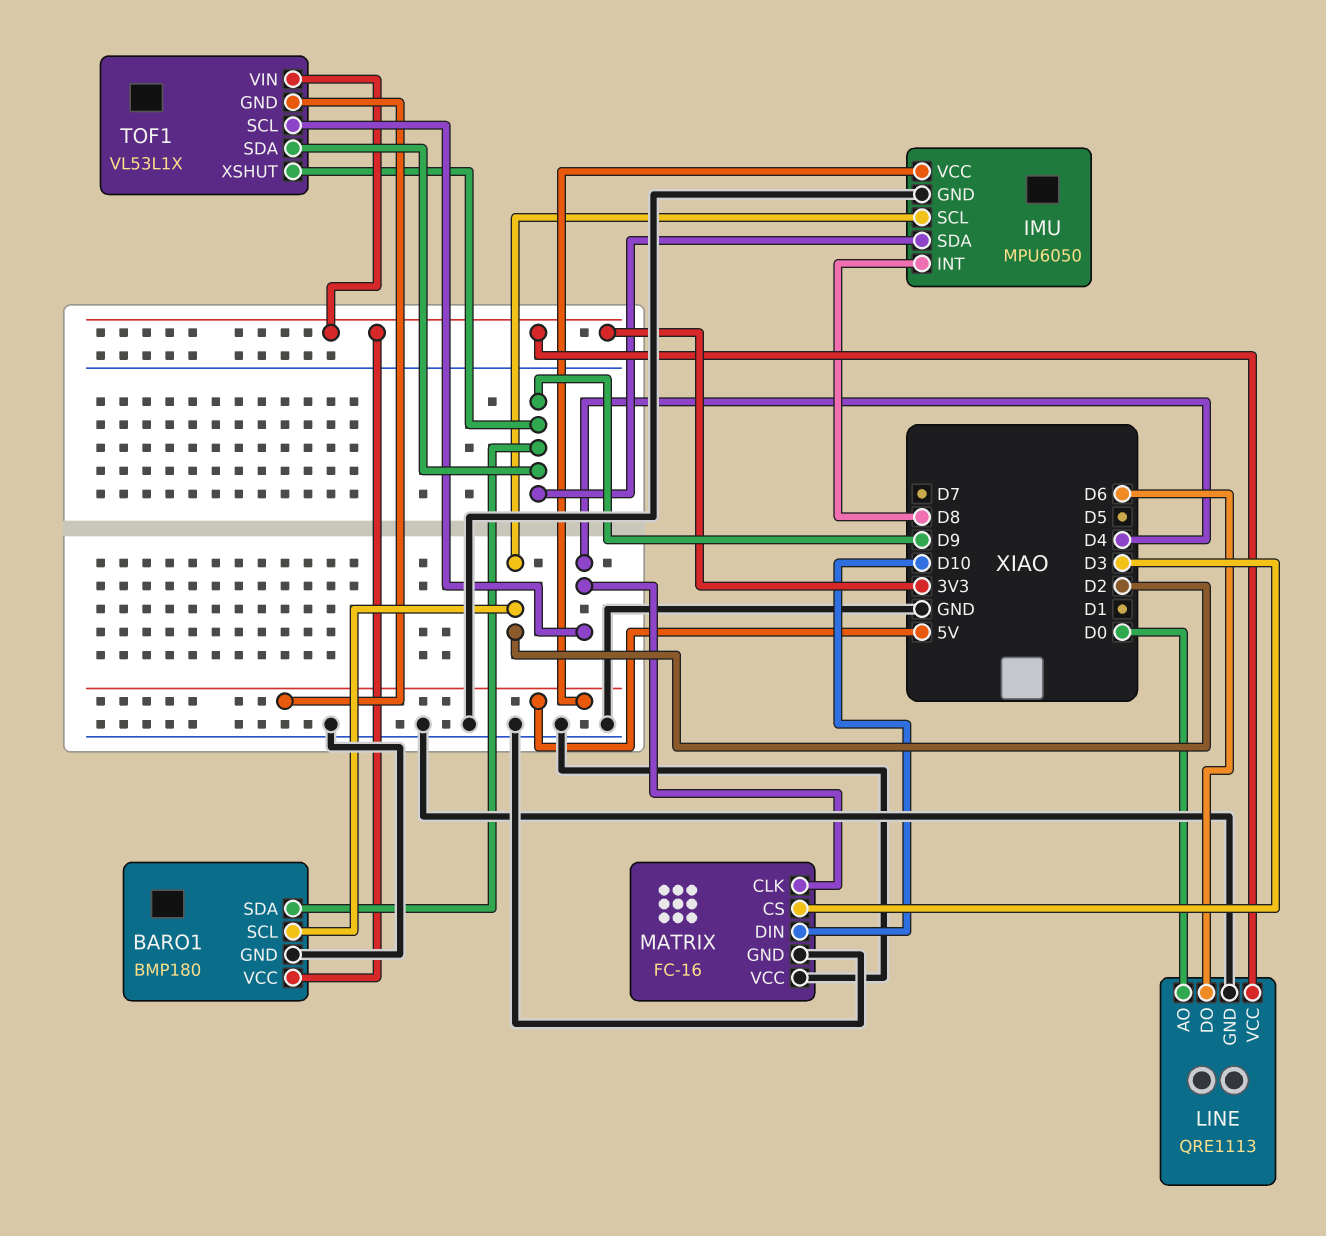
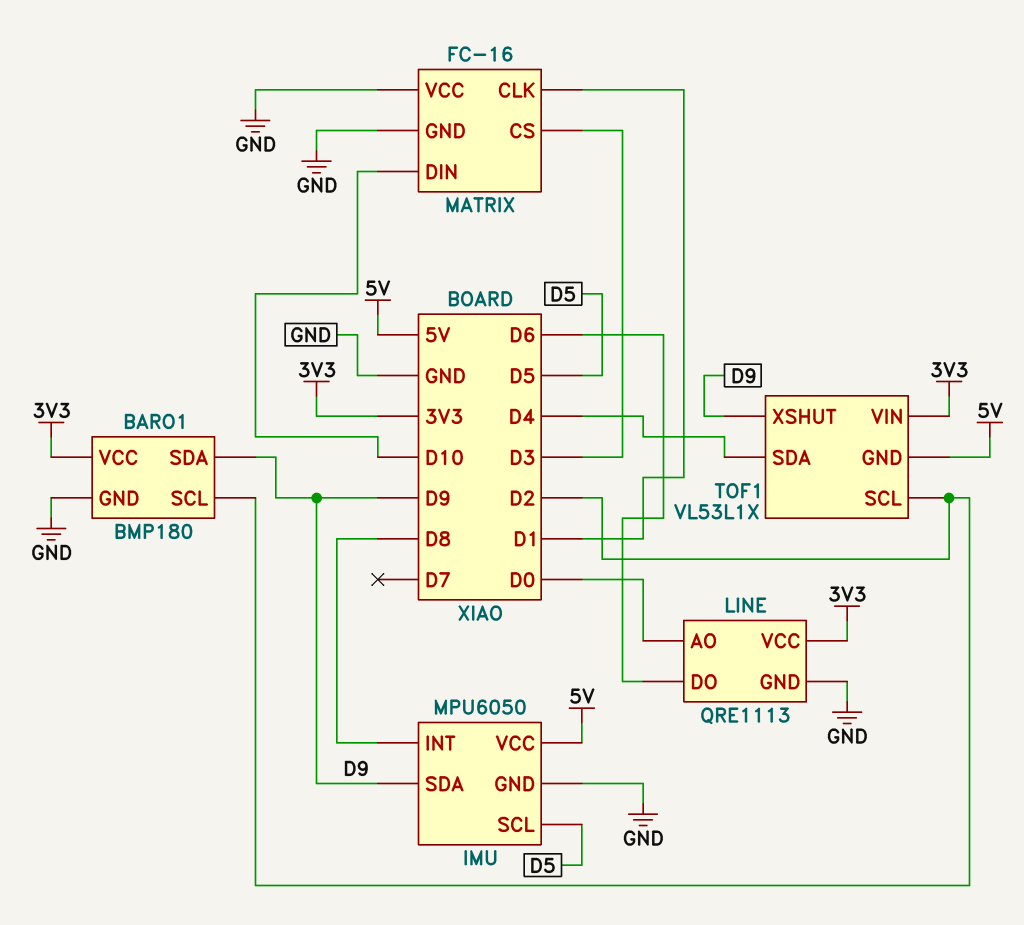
IMU pin SCL: D2 -> D5
MATRIX pin CLK: D4 -> D1
TOF1 pin SCL: D4 -> D2
TOF1 pin SDA: D9 -> D4

